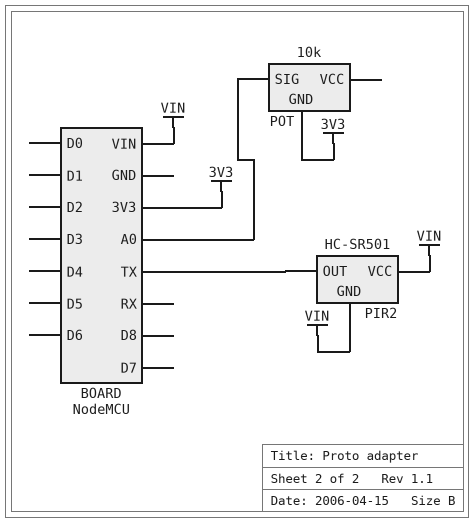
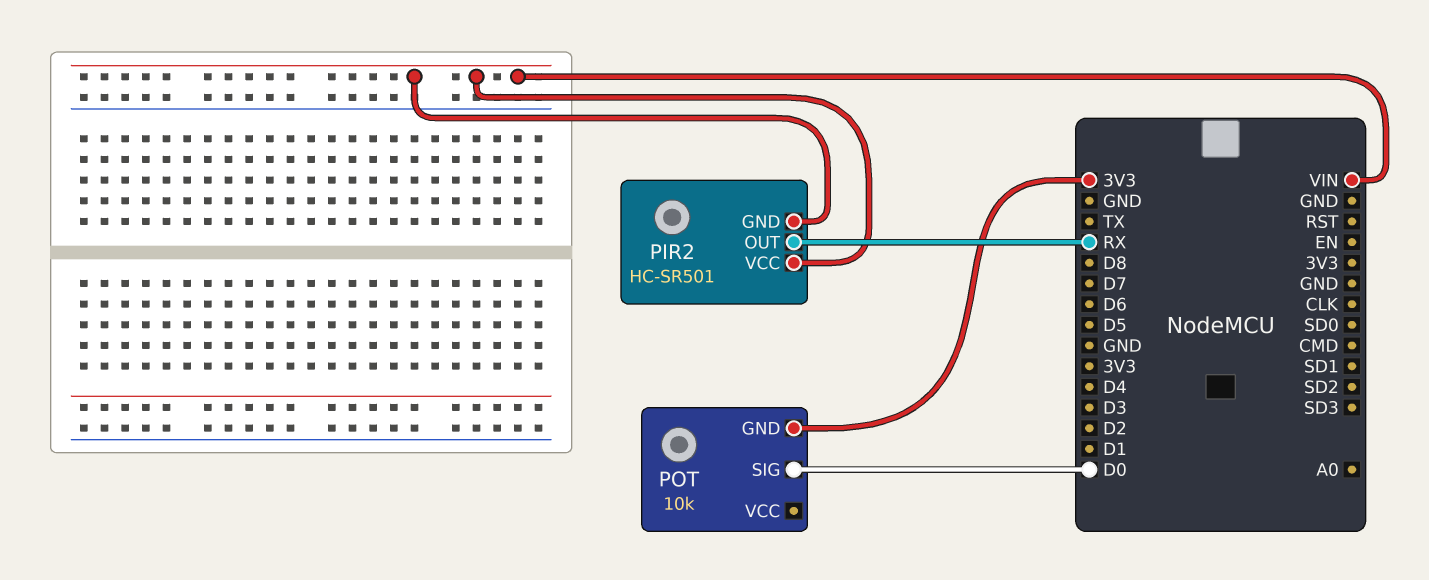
PIR2 pin OUT: TX -> RX
POT pin SIG: A0 -> D0

